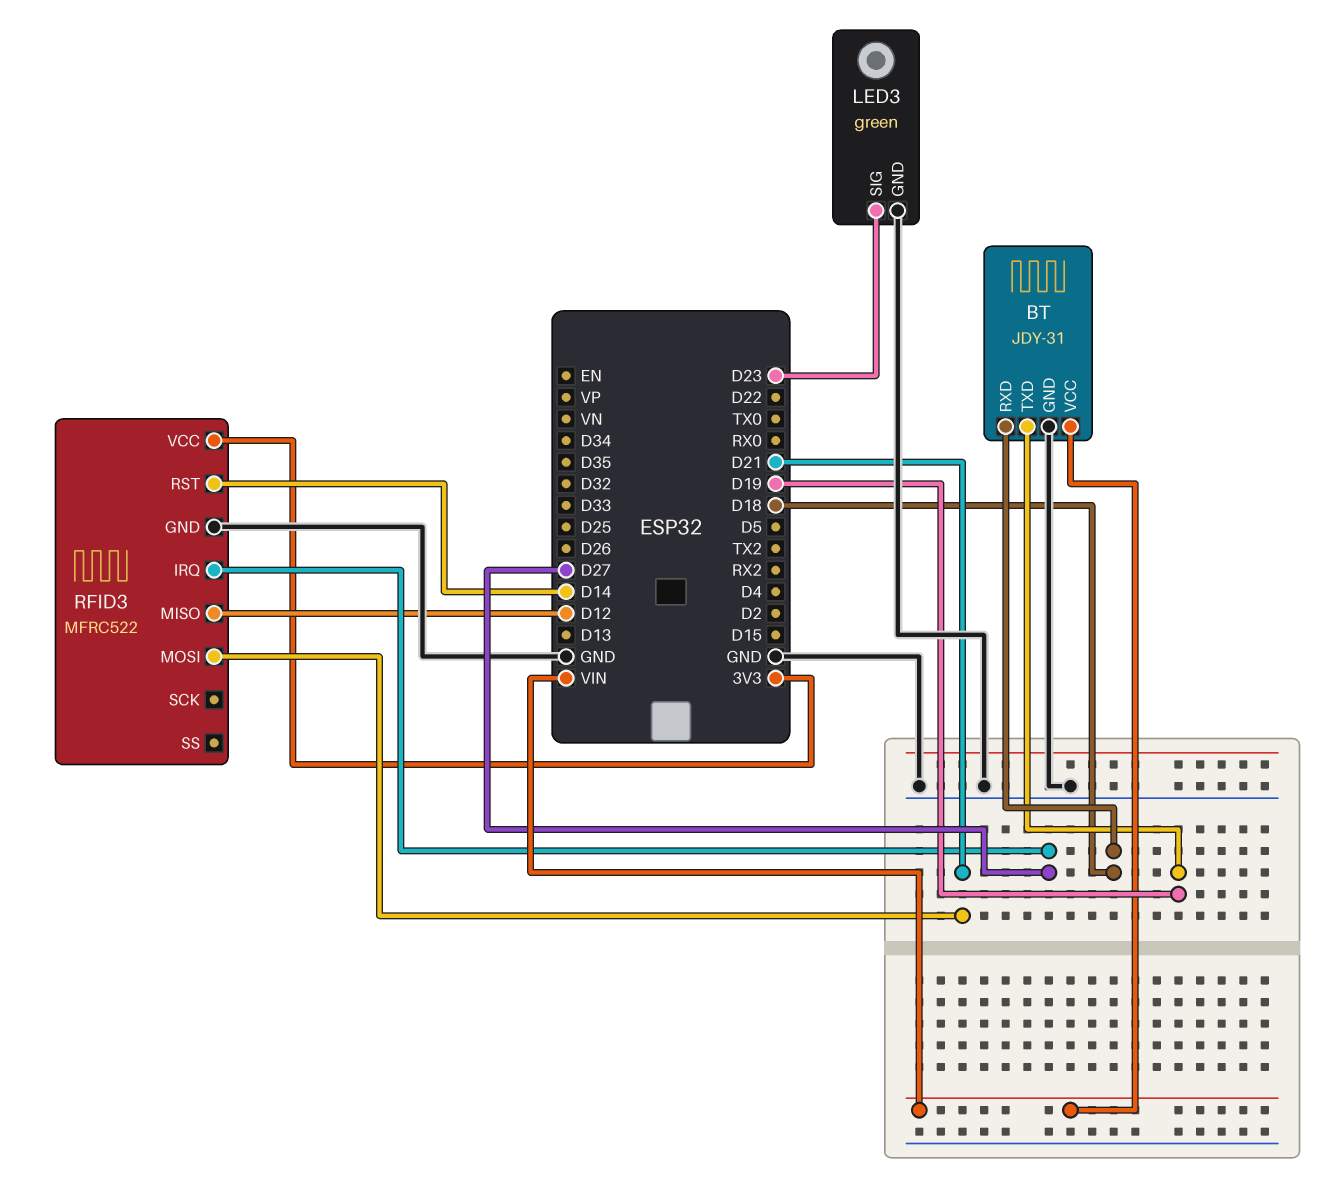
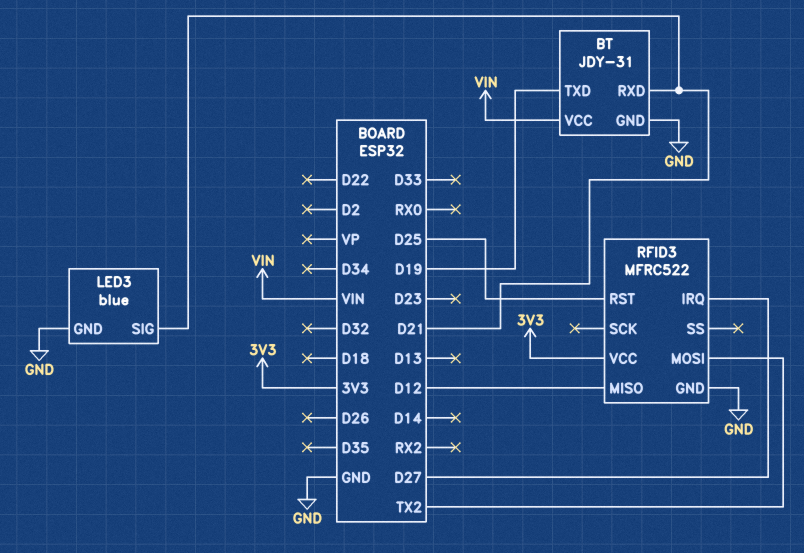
BT pin RXD: D18 -> D21
LED3: green -> blue
LED3 pin SIG: D23 -> D21
RFID3 pin MOSI: D21 -> TX2
RFID3 pin RST: D14 -> D25

